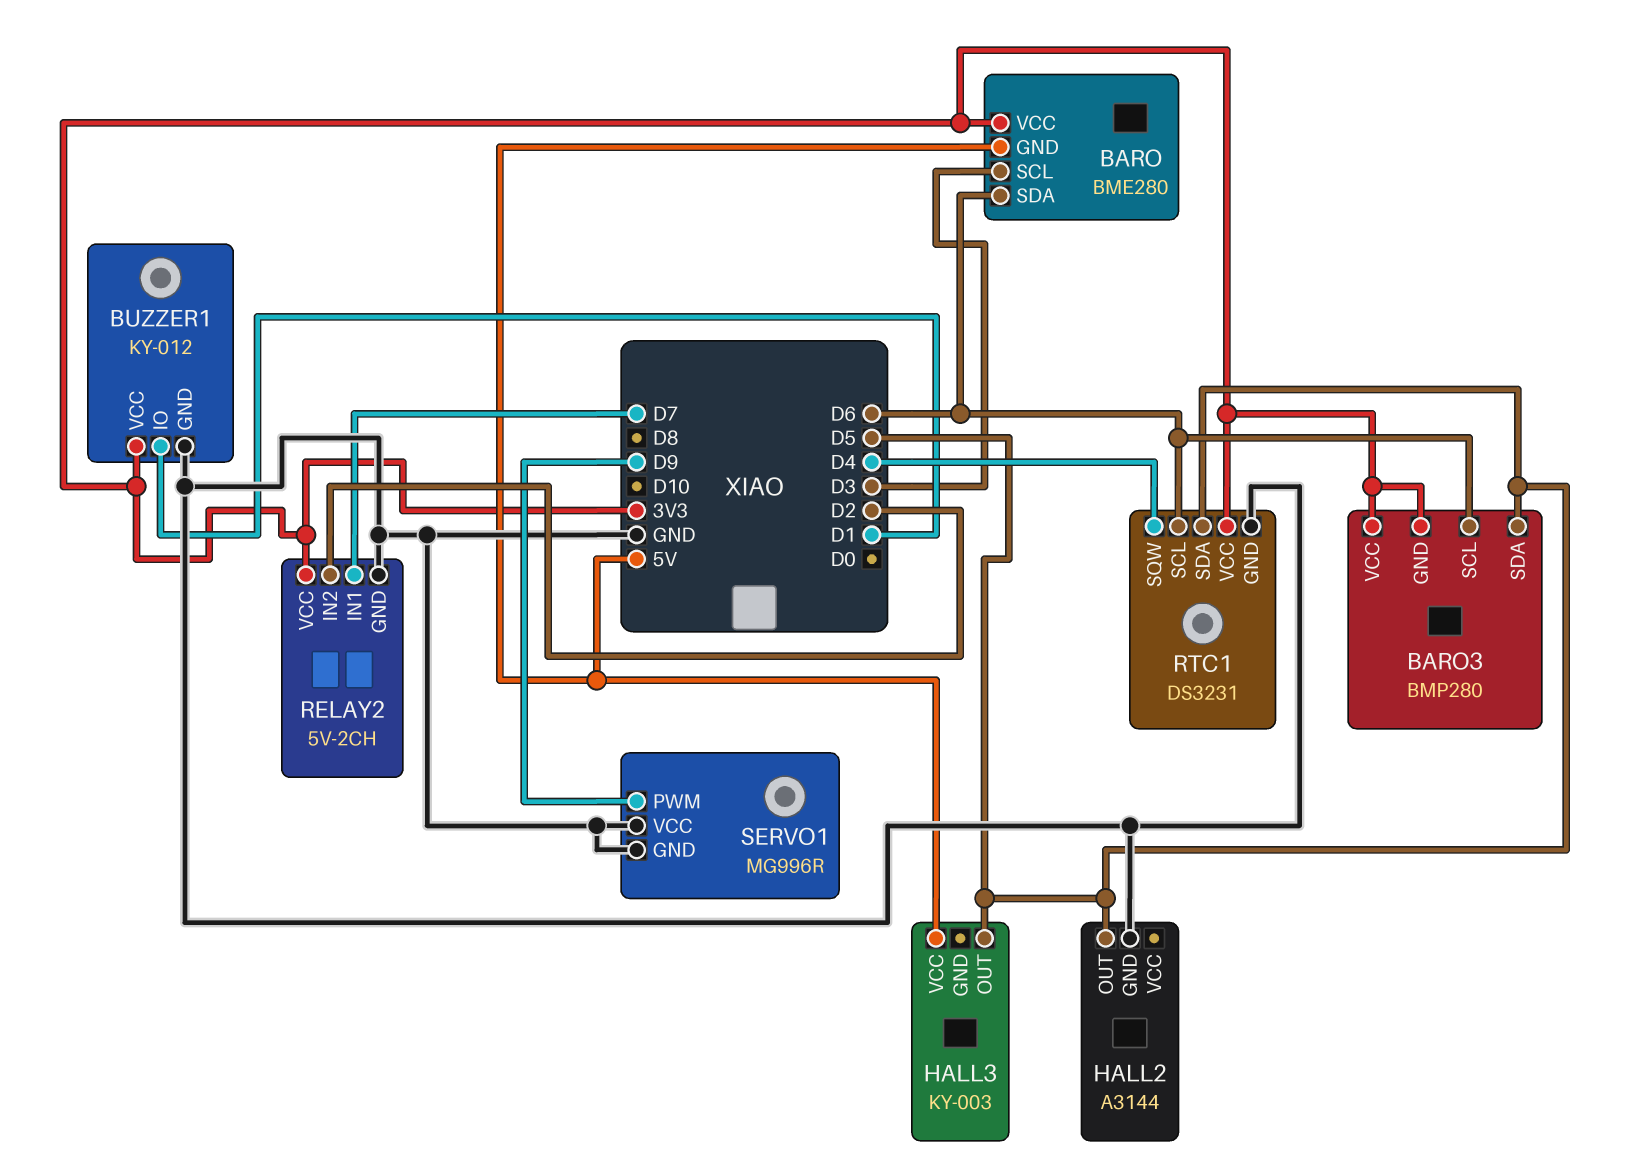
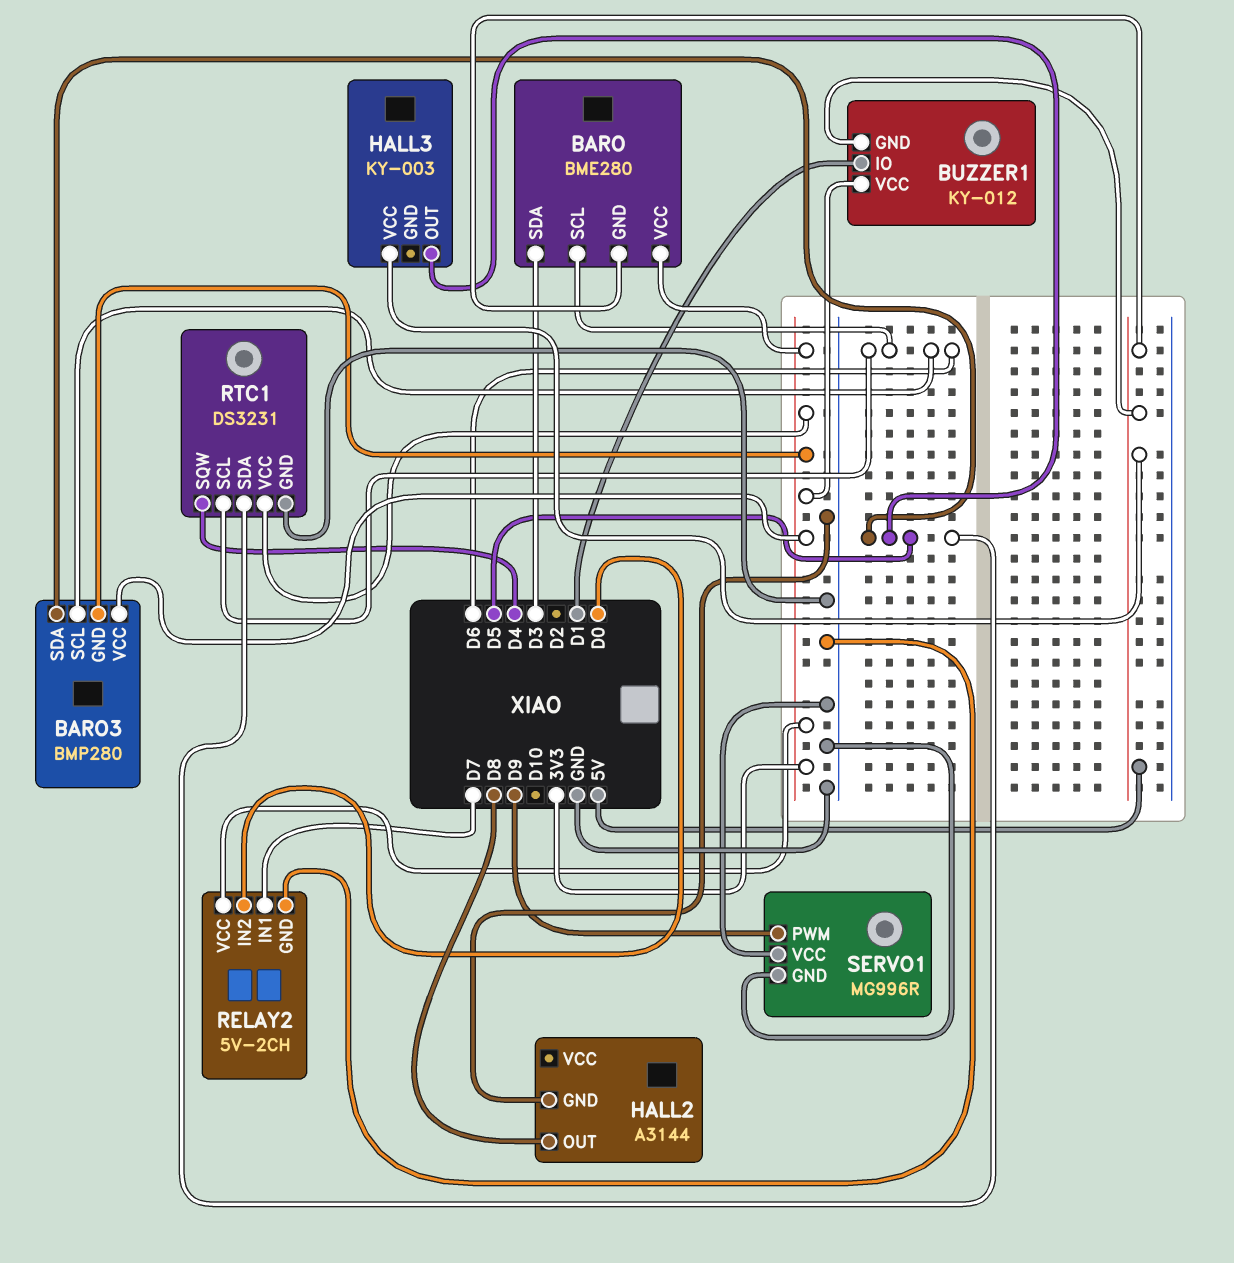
BARO pin SCL: D3 -> D6
BARO pin SDA: D6 -> D3
BUZZER1 pin GND: GND -> 5V
HALL2 pin OUT: D5 -> D8
RELAY2 pin IN2: D2 -> D0

